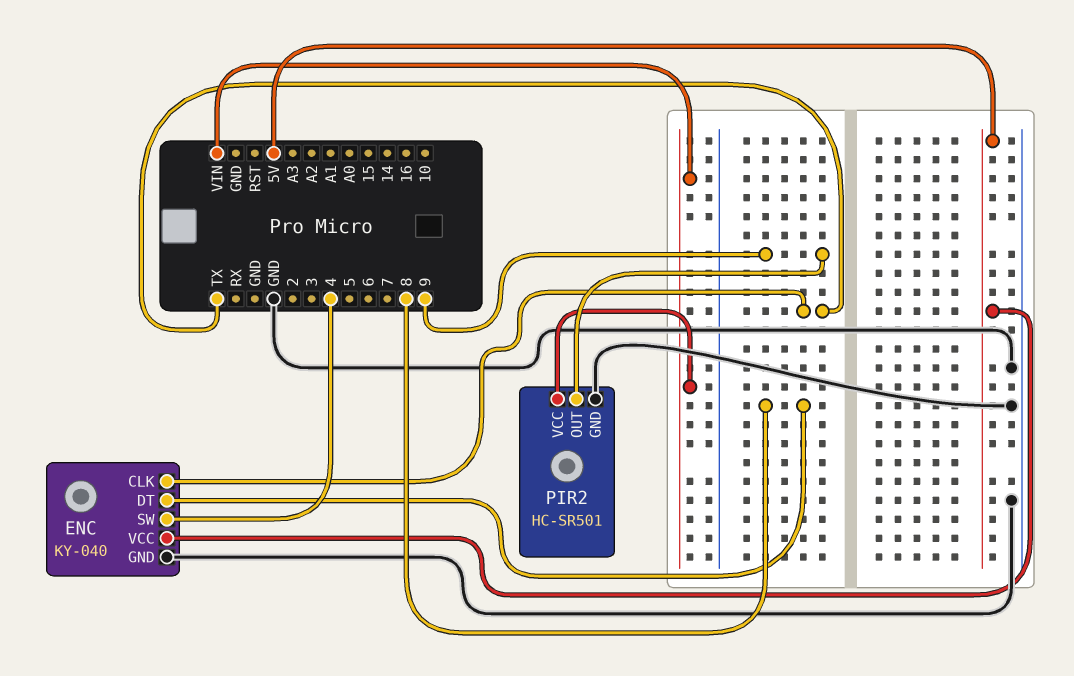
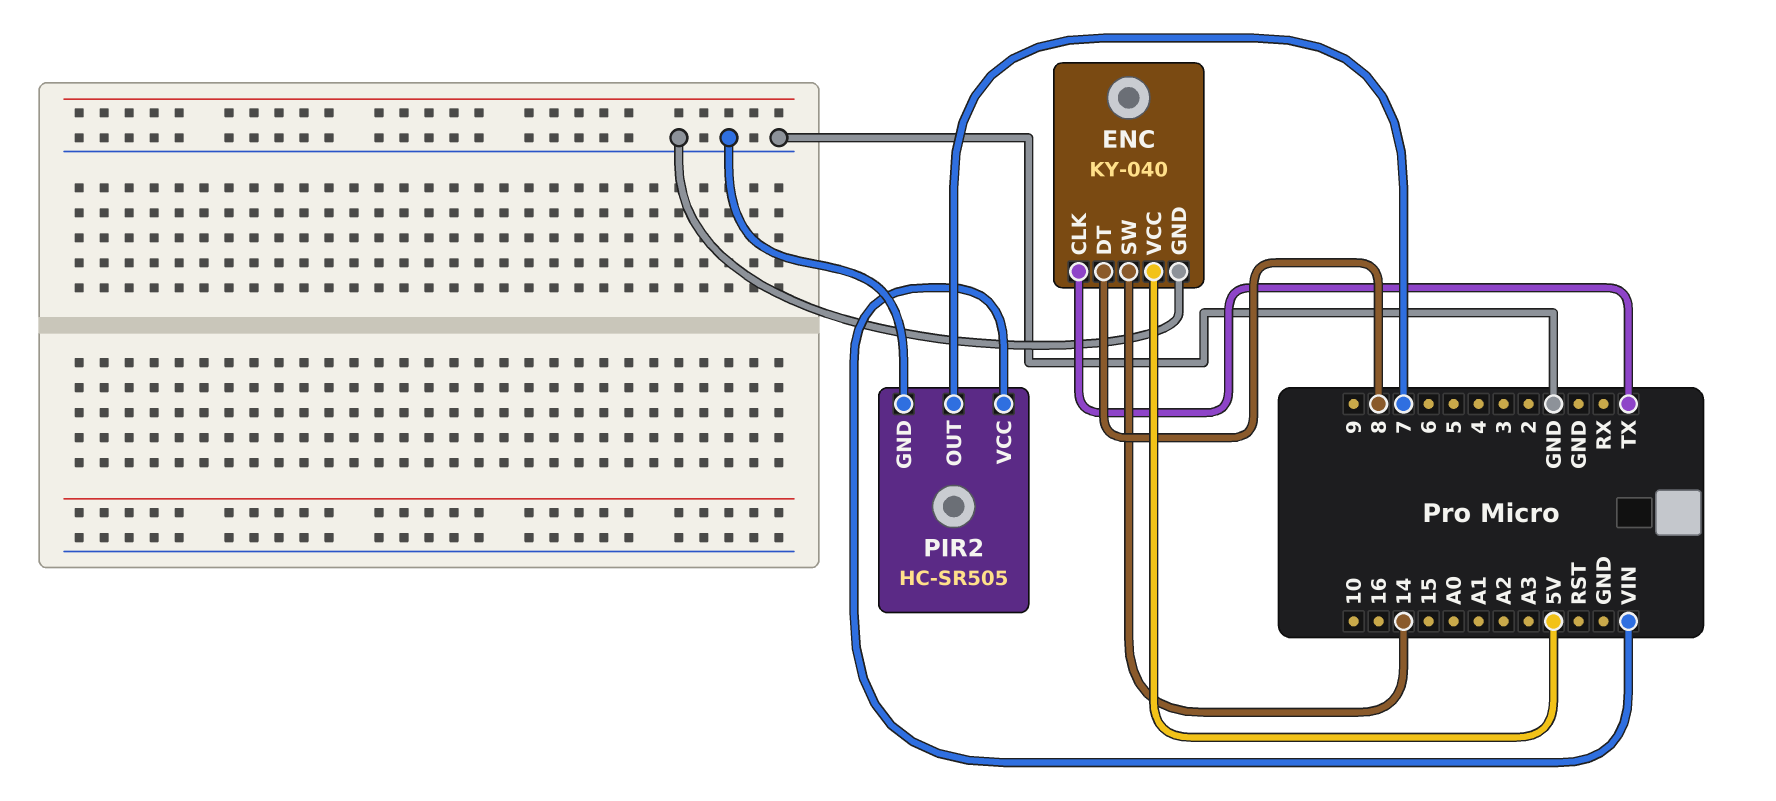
ENC pin SW: 4 -> 14
PIR2: HC-SR501 -> HC-SR505
PIR2 pin OUT: 9 -> 7

